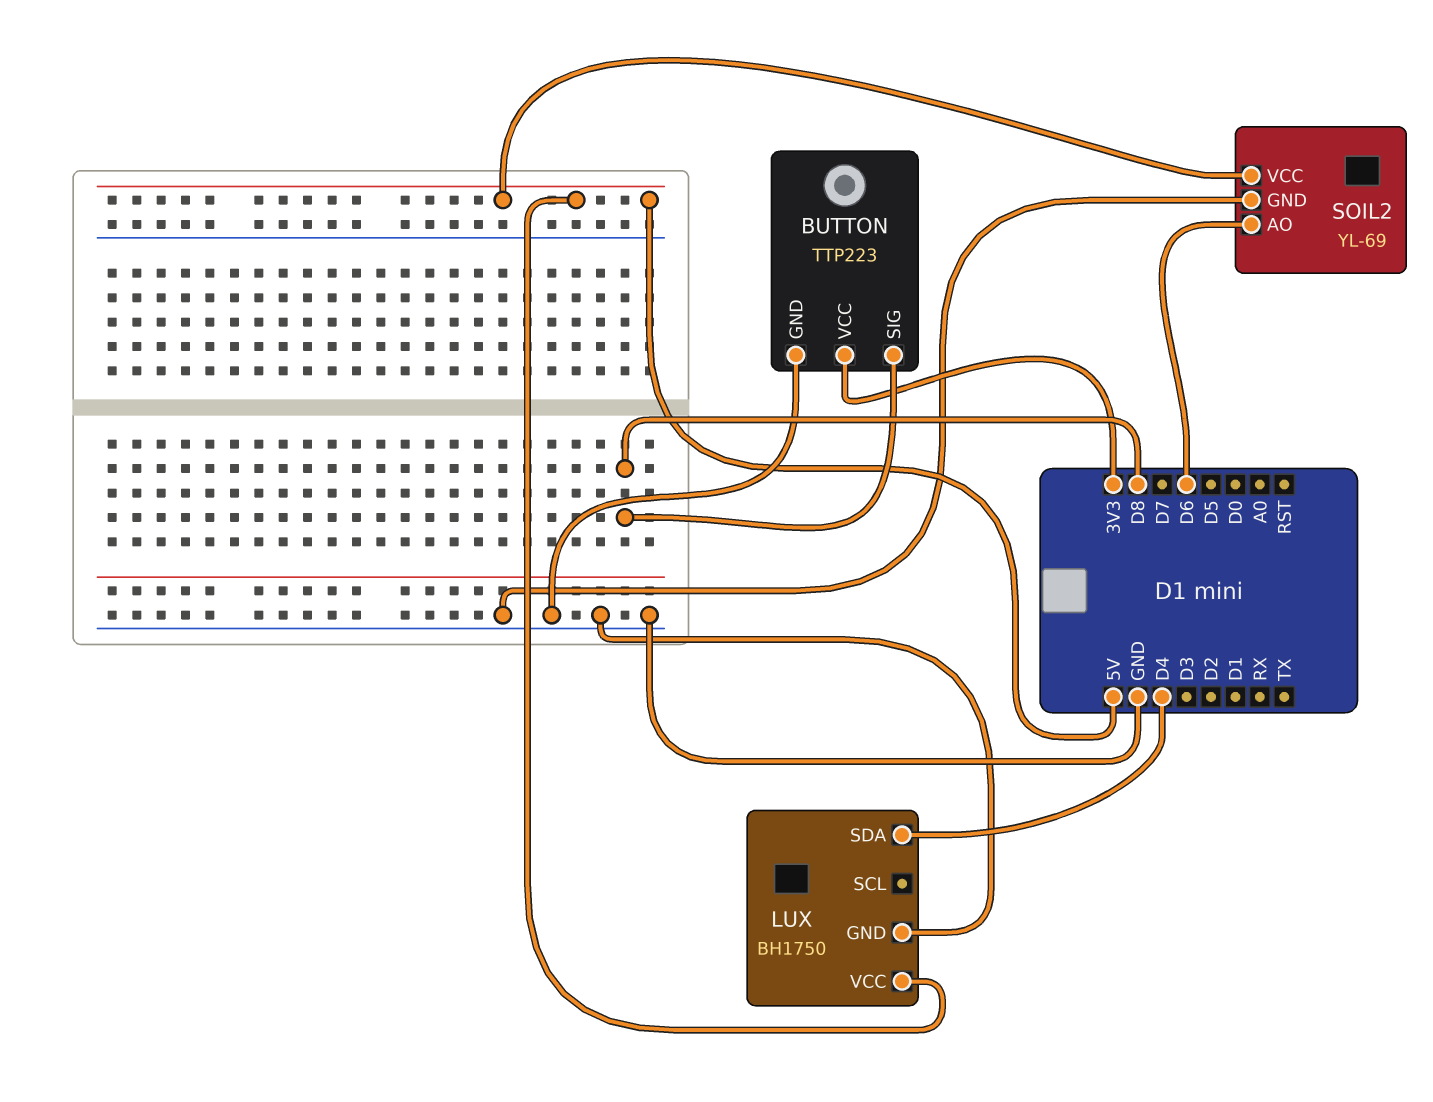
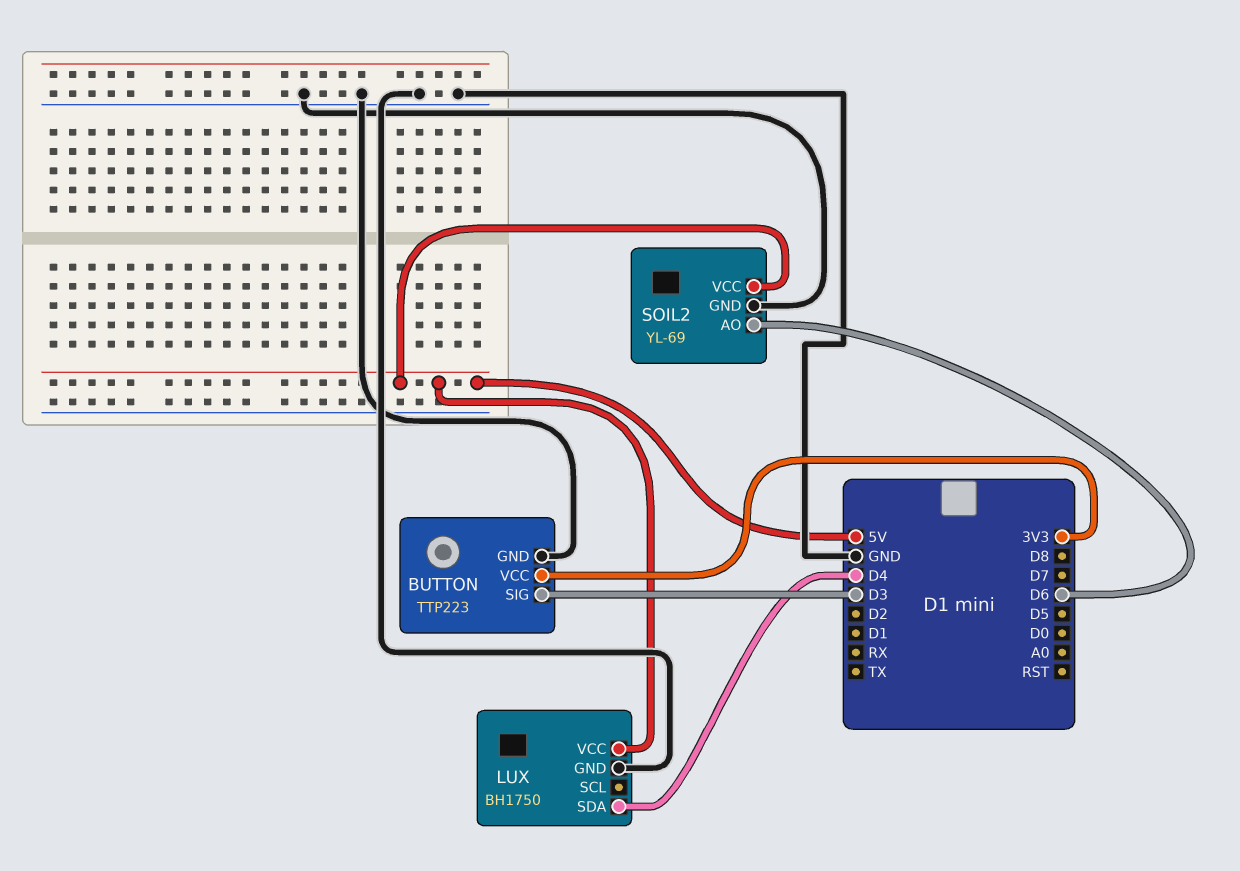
BUTTON pin SIG: D8 -> D3

